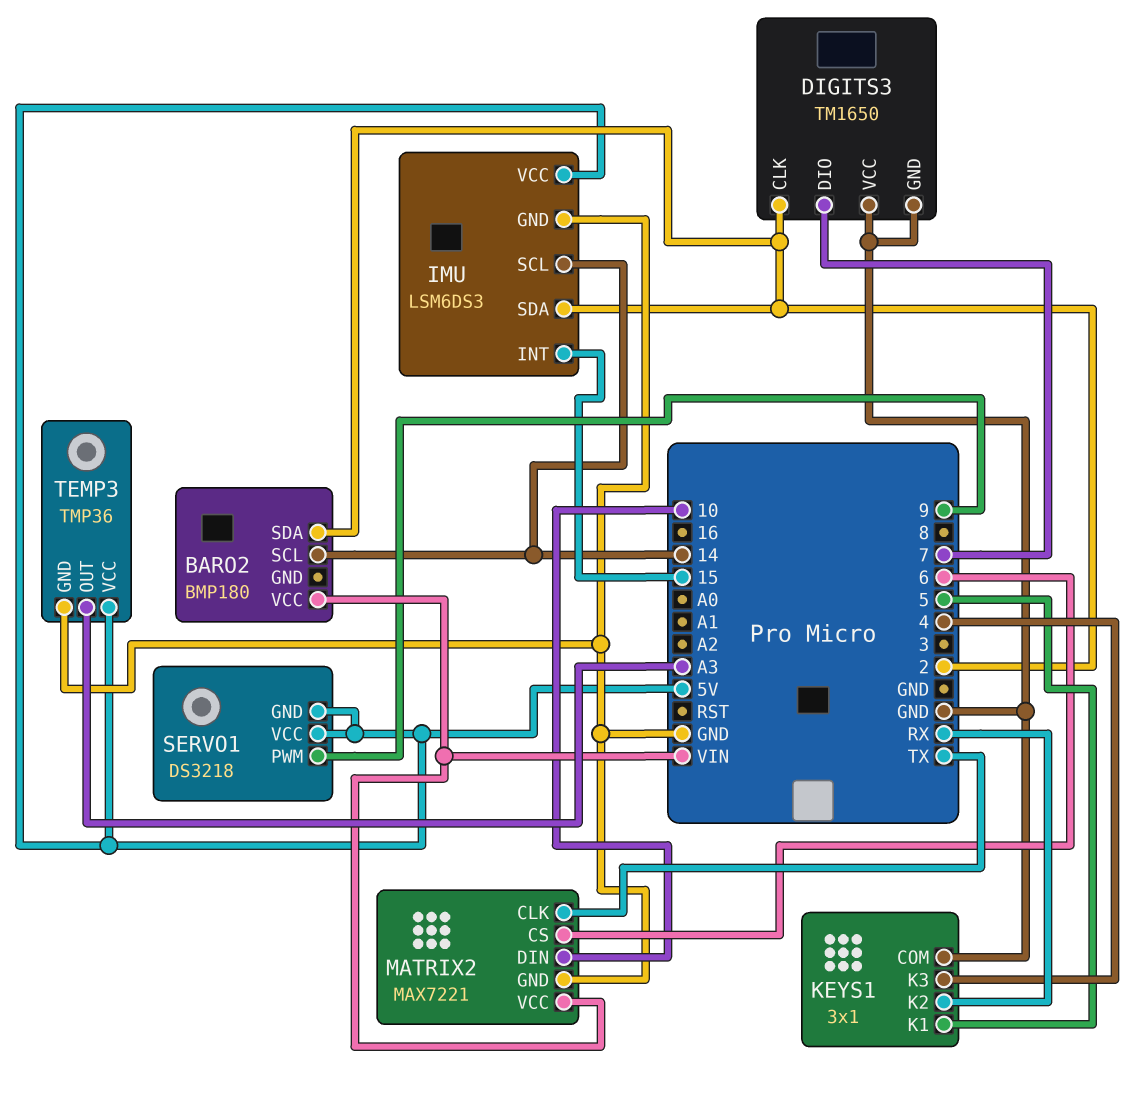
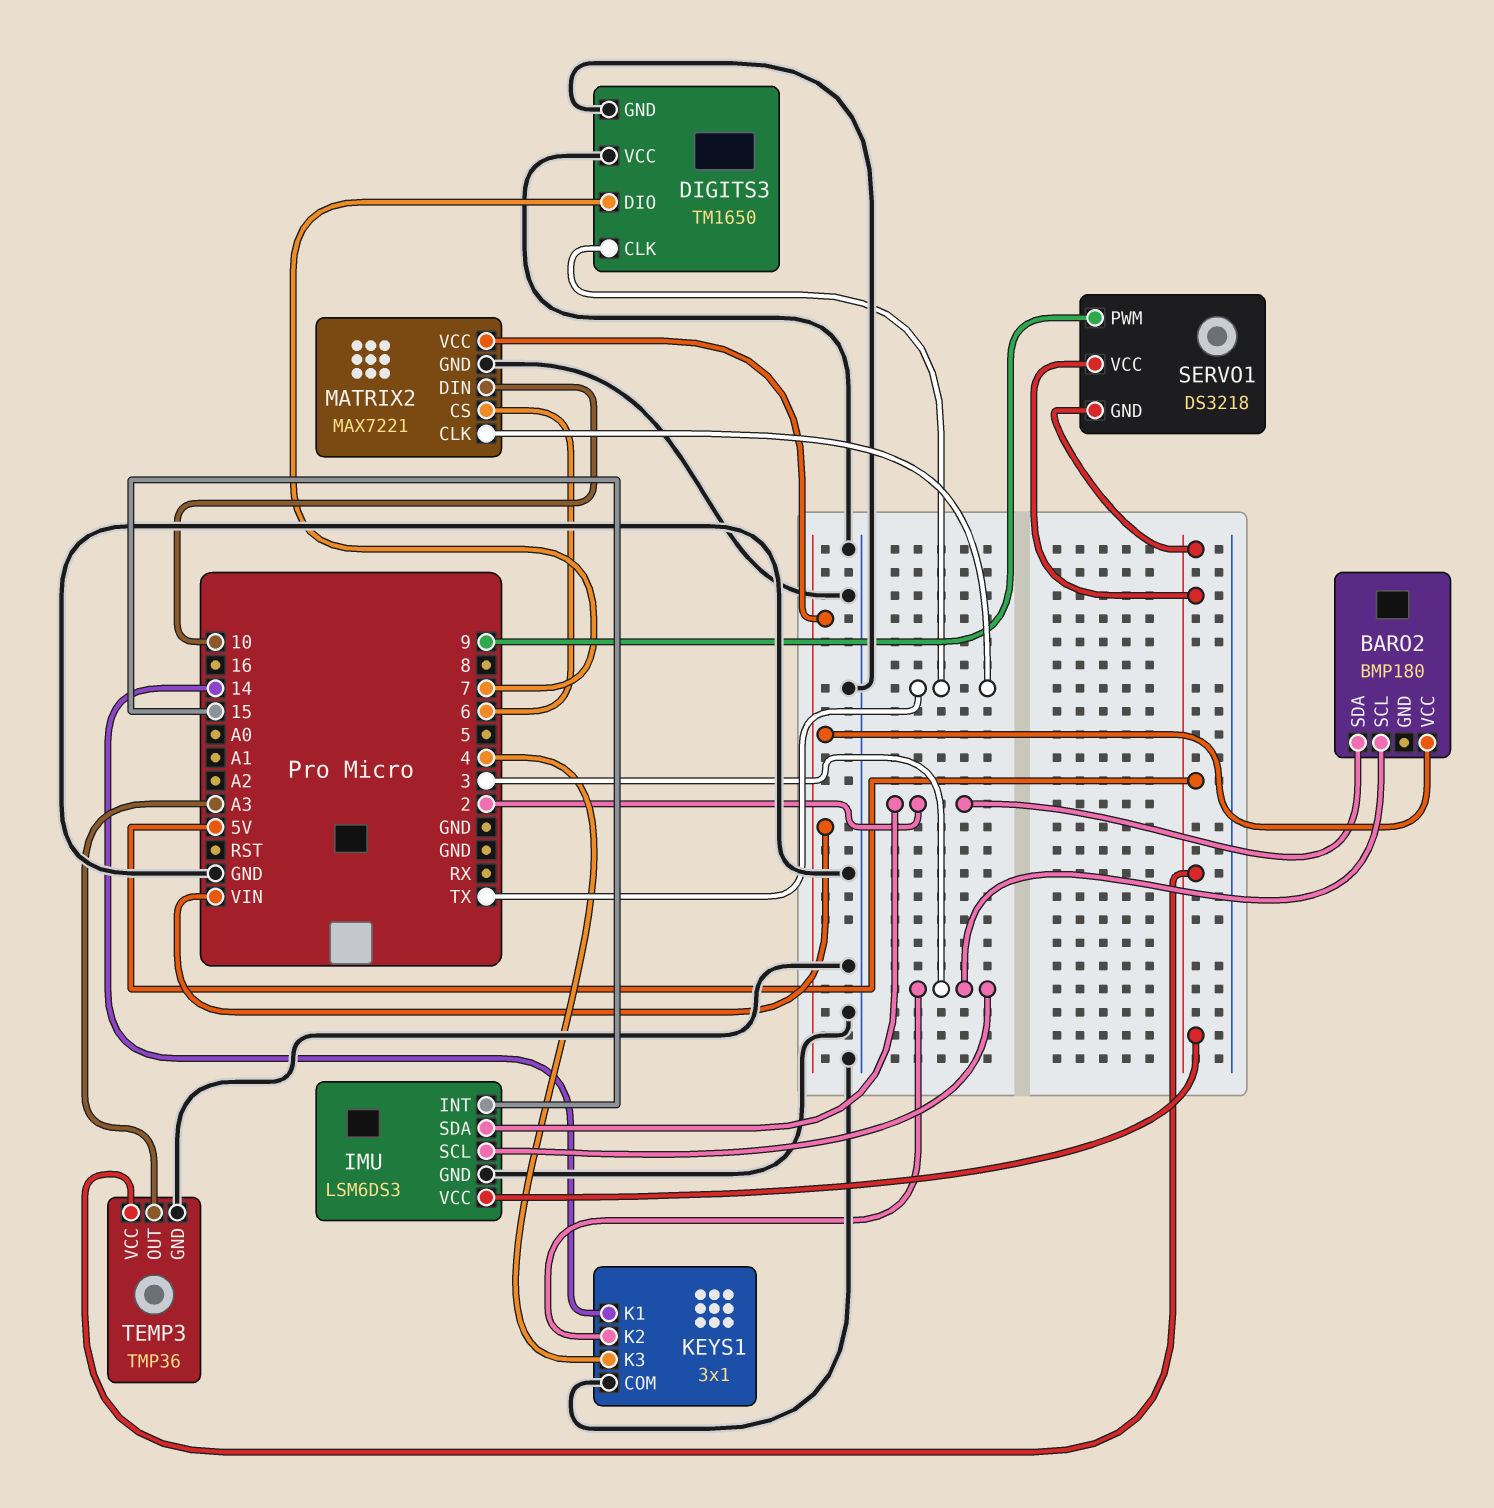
BARO2 pin SCL: 14 -> 3
DIGITS3 pin CLK: 2 -> TX
IMU pin SCL: 14 -> 3
KEYS1 pin K1: 5 -> 14
KEYS1 pin K2: RX -> 3

